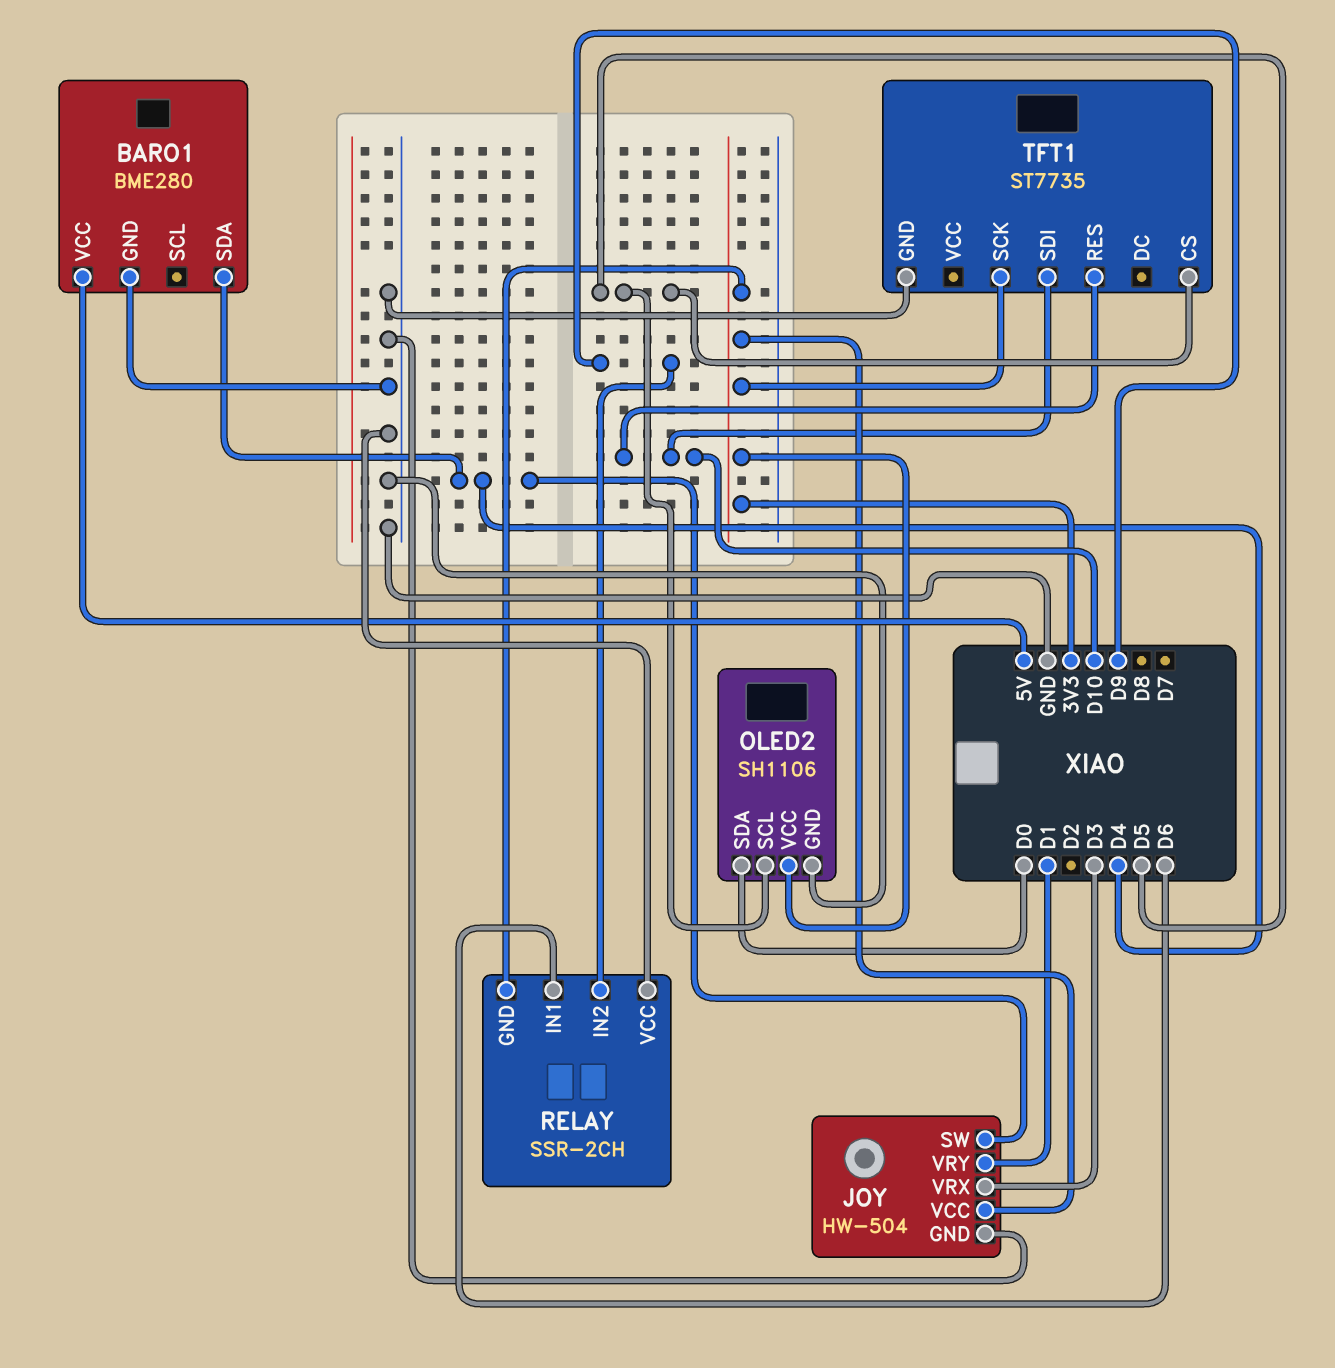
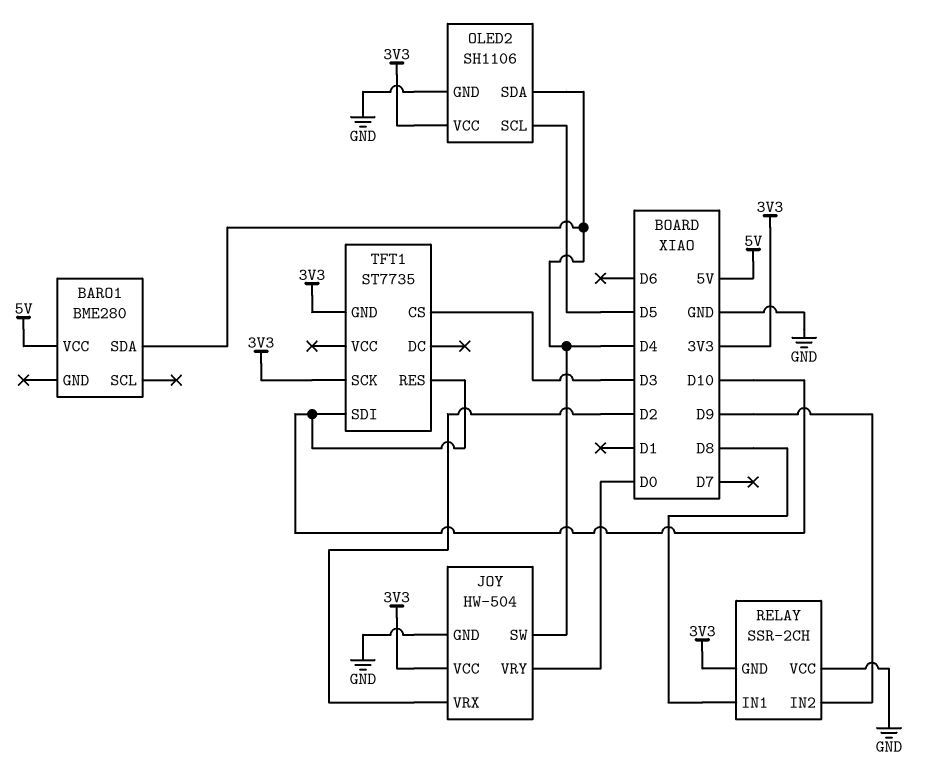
BARO1 pin GND: GND -> none
JOY pin VRX: D3 -> D2
JOY pin VRY: D1 -> D0
OLED2 pin SDA: D0 -> D4
RELAY pin IN1: D6 -> D8
TFT1 pin CS: D5 -> D3
TFT1 pin GND: GND -> 3V3

